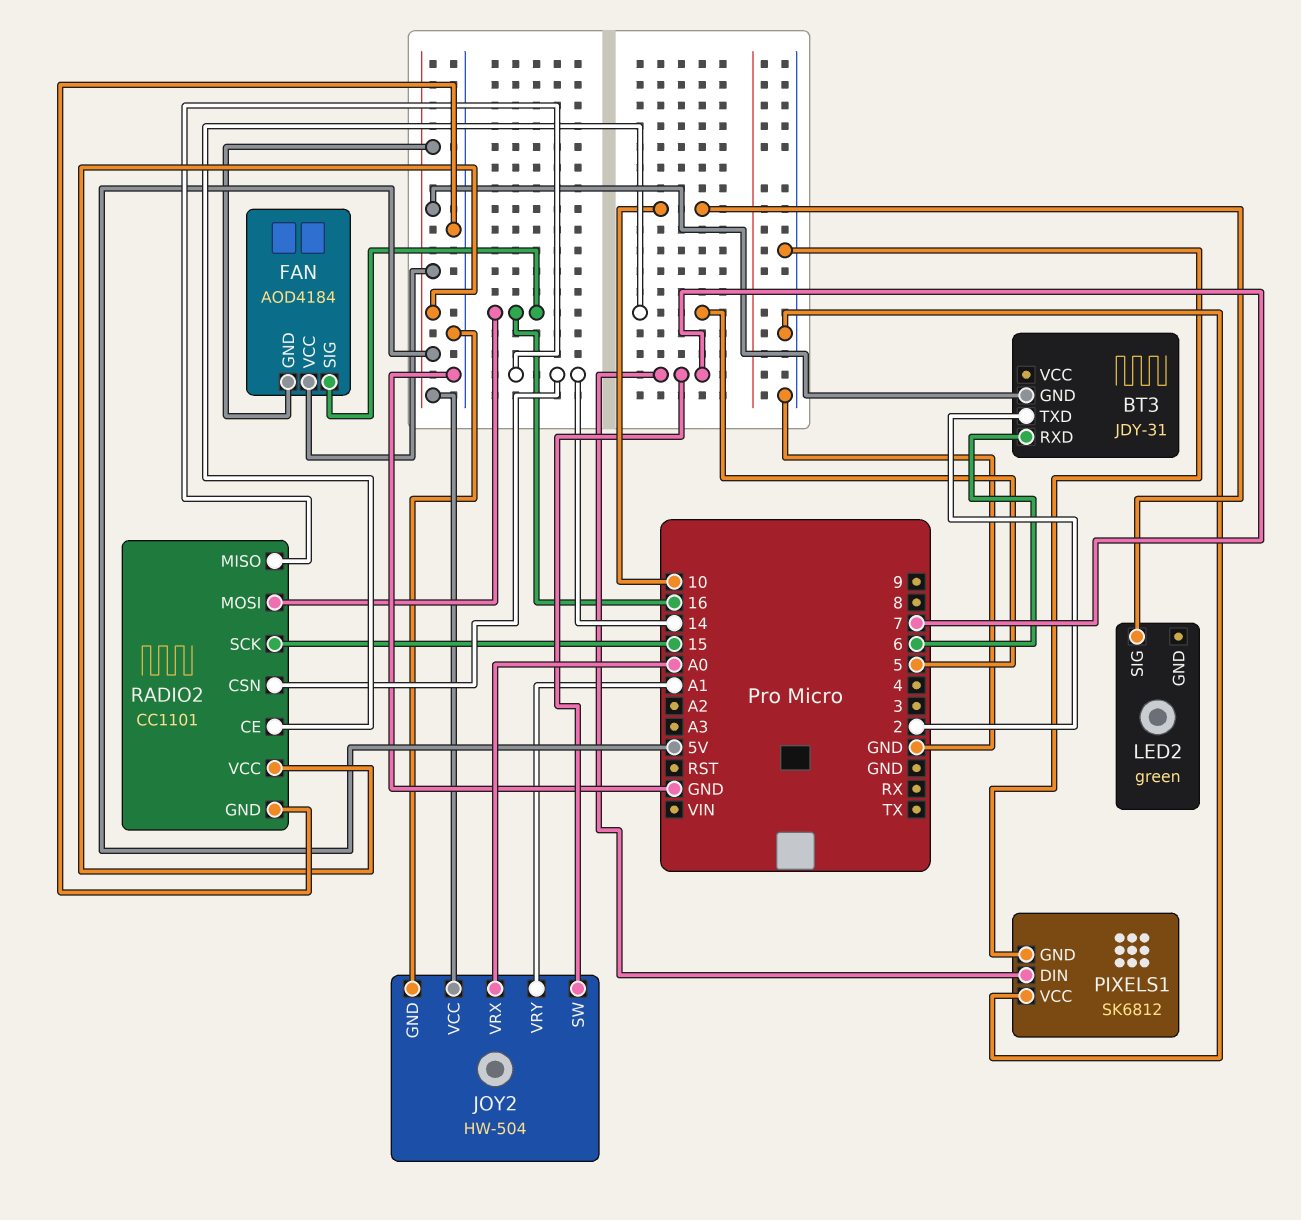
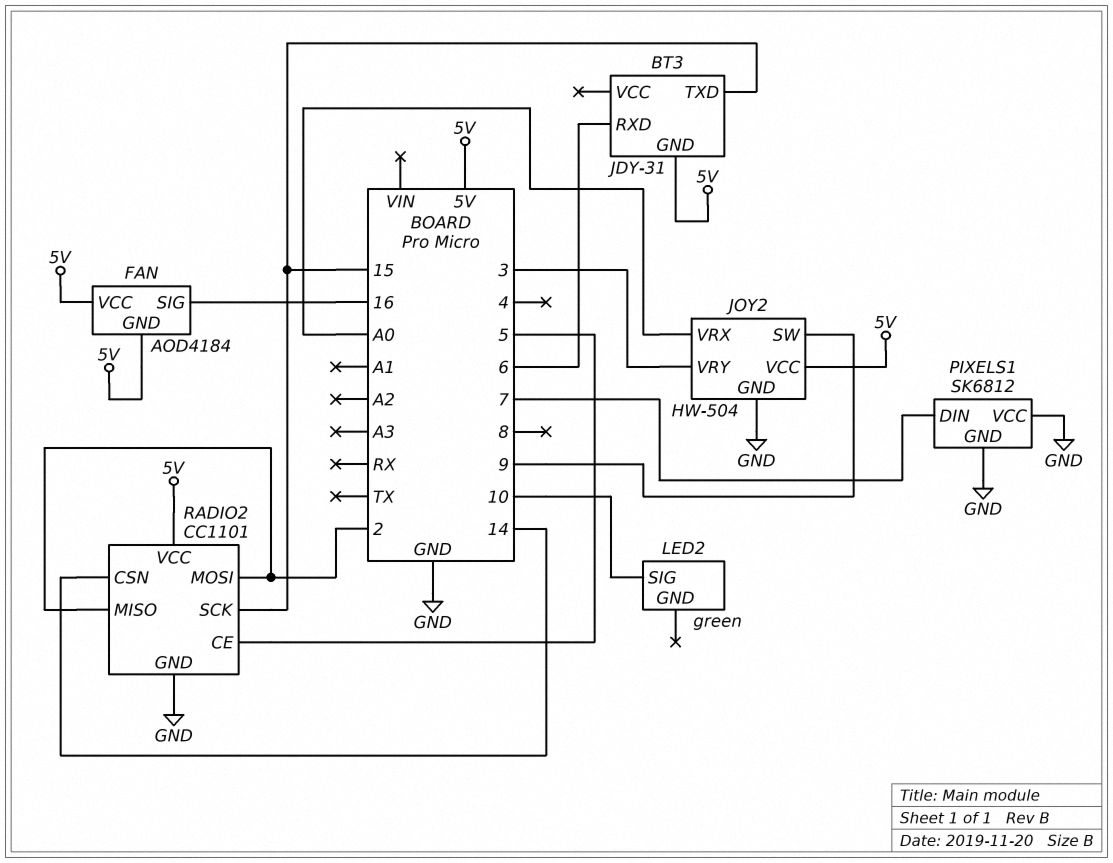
BT3 pin TXD: 2 -> 15
JOY2 pin SW: 7 -> 9
JOY2 pin VRY: A1 -> 3
RADIO2 pin MISO: 14 -> 2
RADIO2 pin MOSI: 16 -> 2

